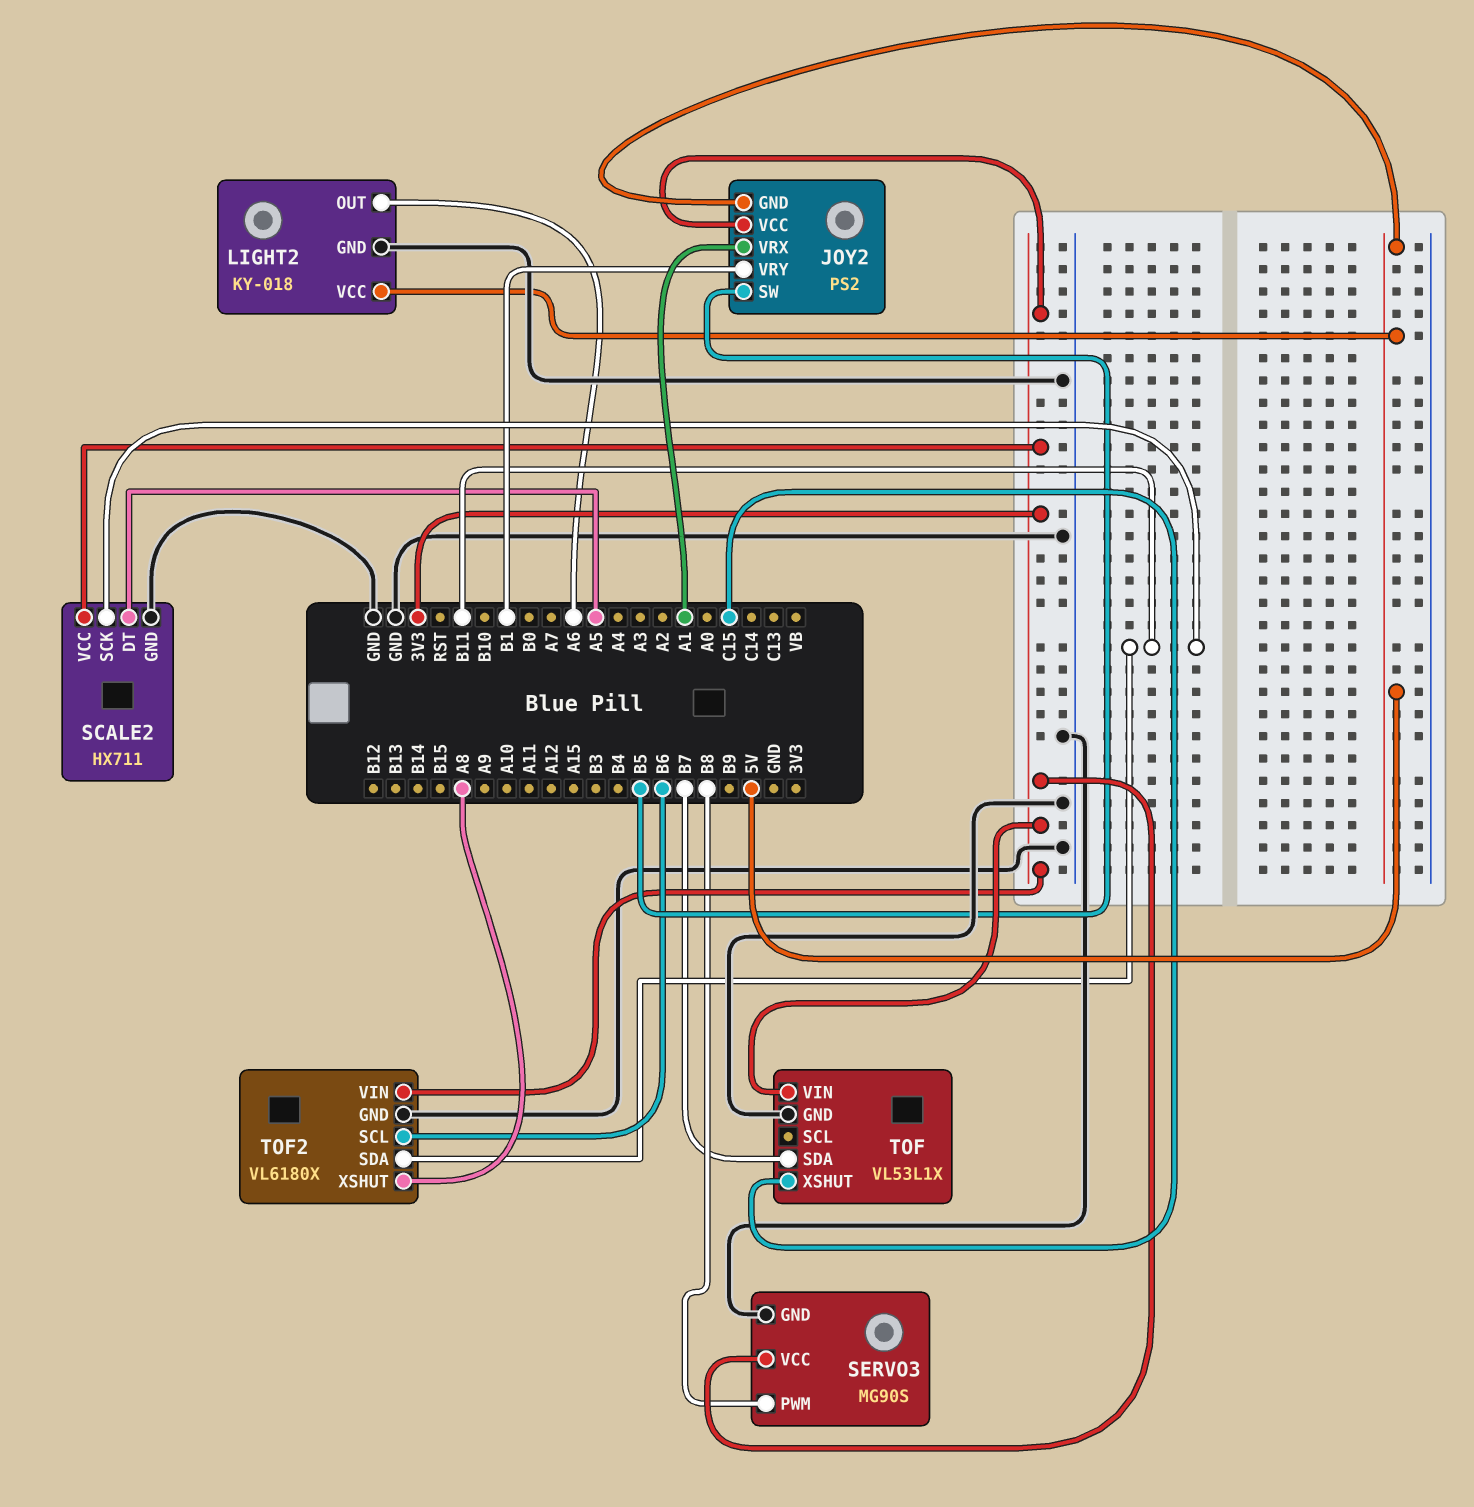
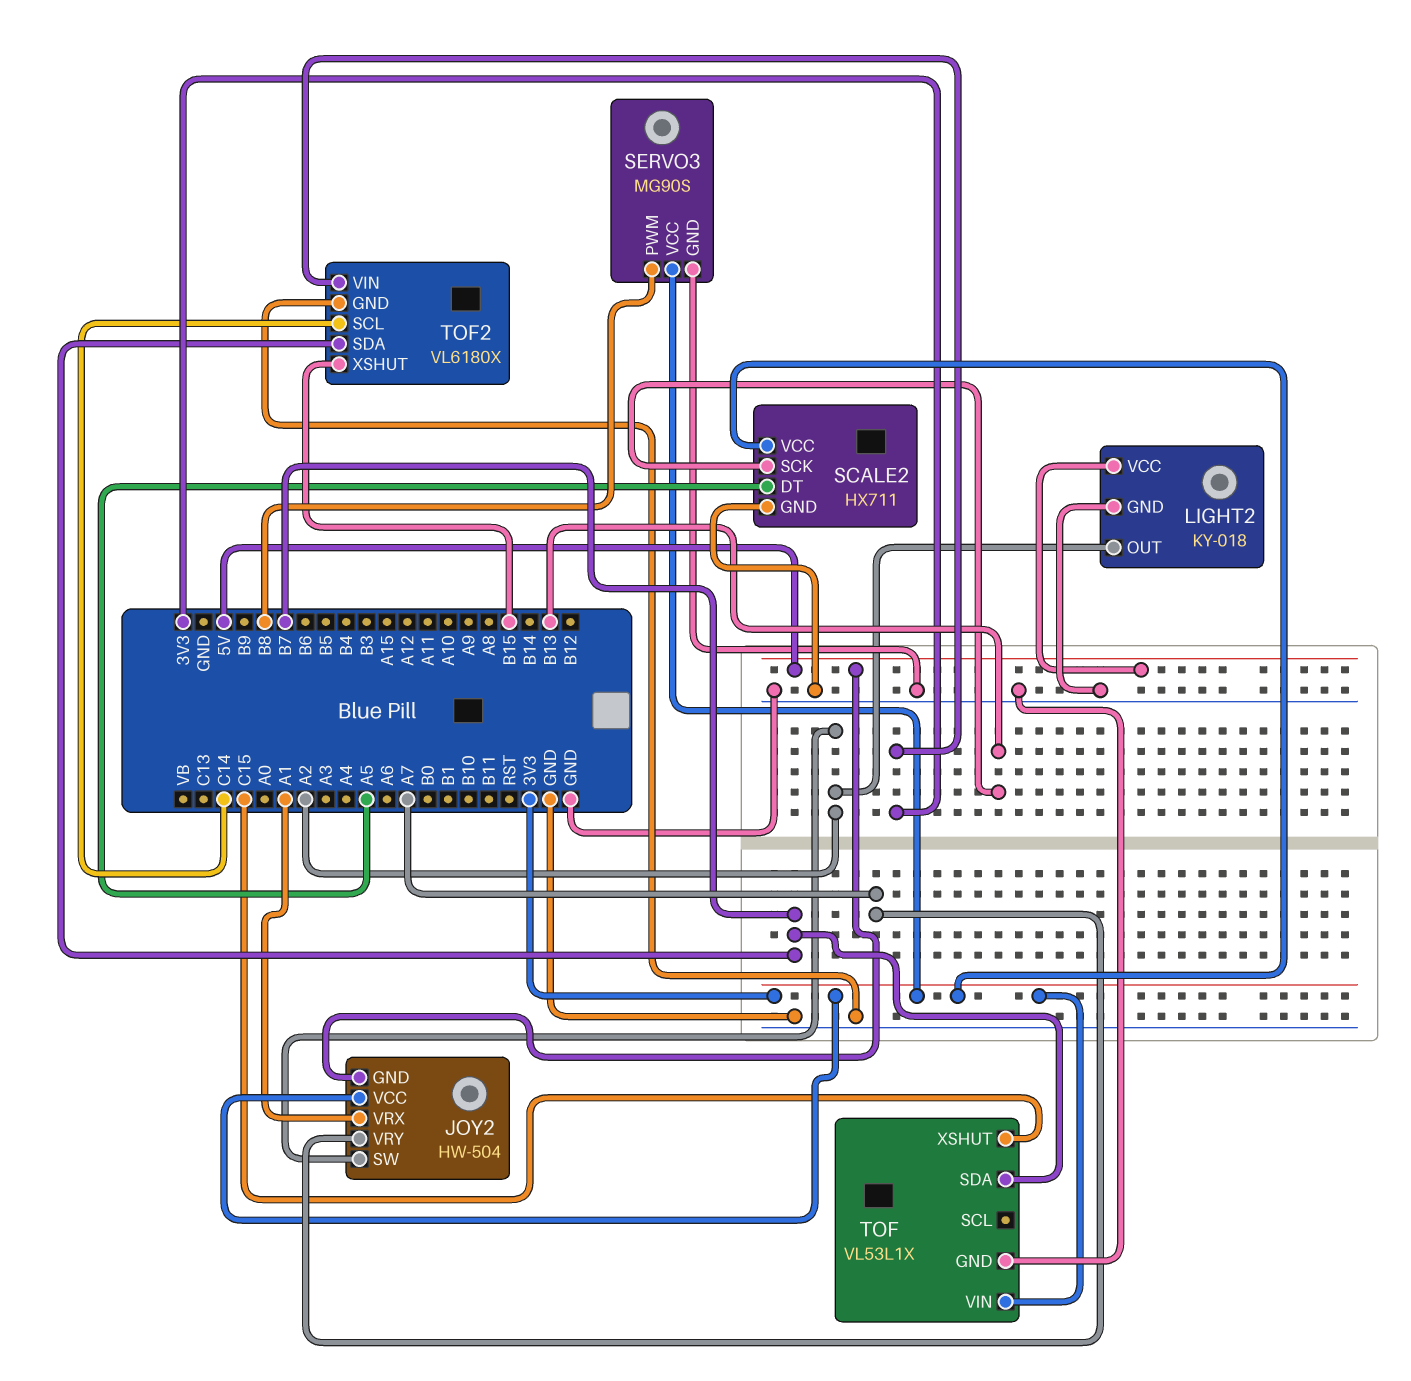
JOY2: PS2 -> HW-504
JOY2 pin SW: B5 -> A2
JOY2 pin VRY: B1 -> A7
LIGHT2 pin OUT: A6 -> A2
SCALE2 pin SCK: B11 -> B13
TOF2 pin SCL: B6 -> C14
TOF2 pin SDA: B11 -> B7
TOF2 pin XSHUT: A8 -> B15

